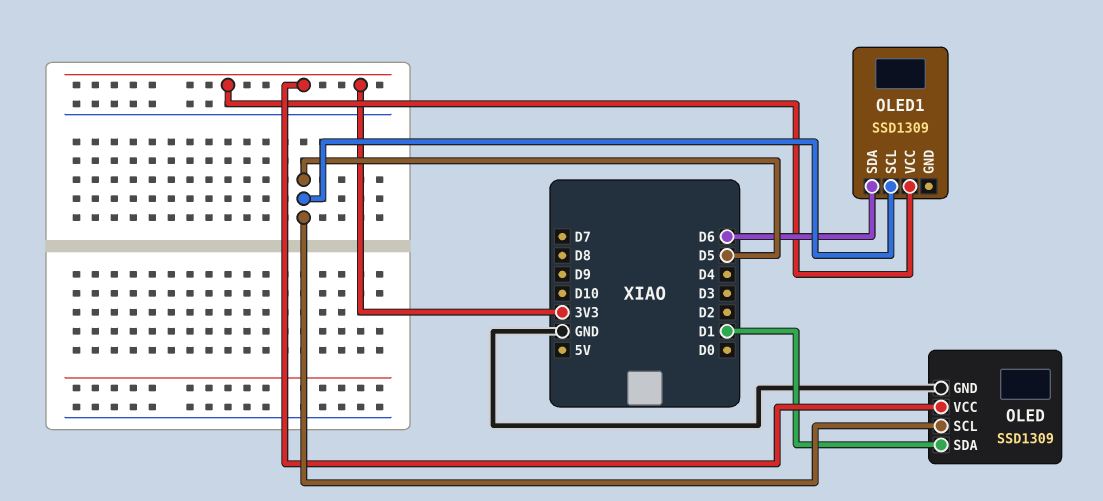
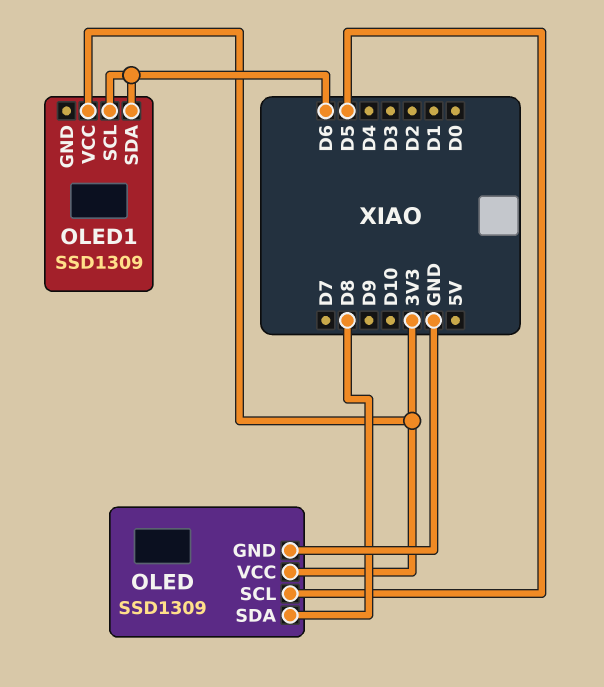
OLED pin SDA: D1 -> D8
OLED1 pin SCL: D5 -> D6

